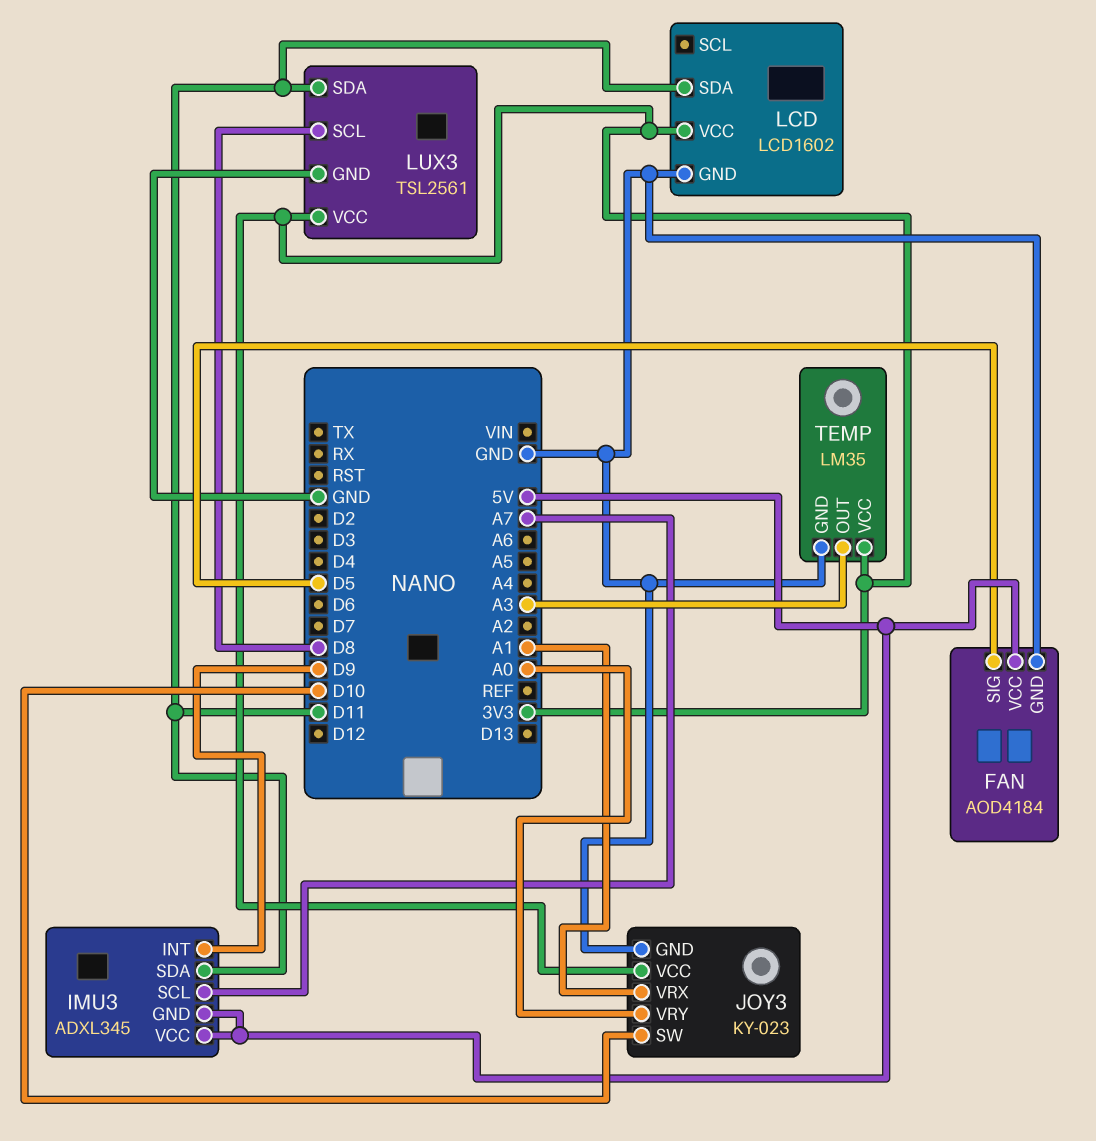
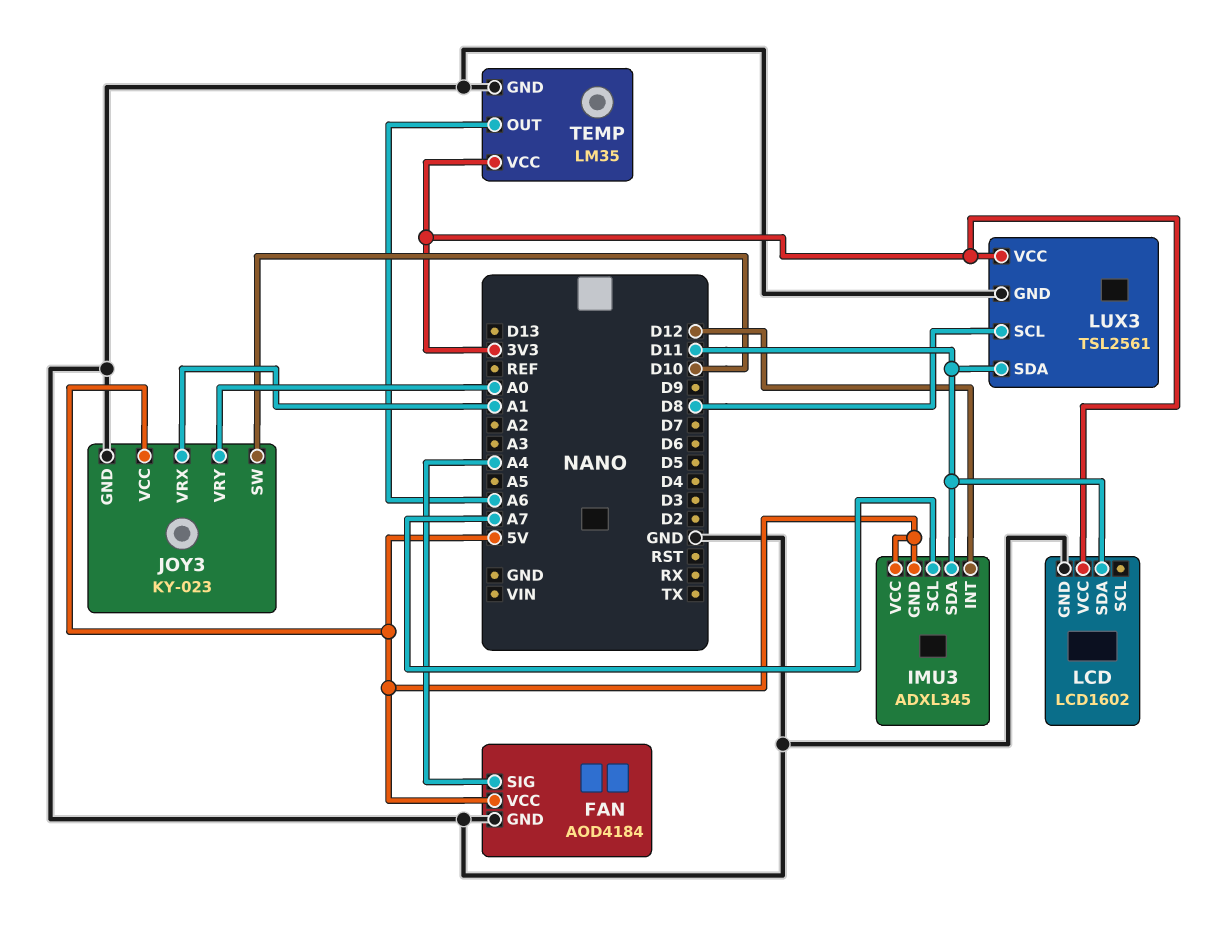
FAN pin SIG: D5 -> A4
IMU3 pin INT: D9 -> D12
JOY3 pin VCC: 3V3 -> 5V
TEMP pin OUT: A3 -> A6

